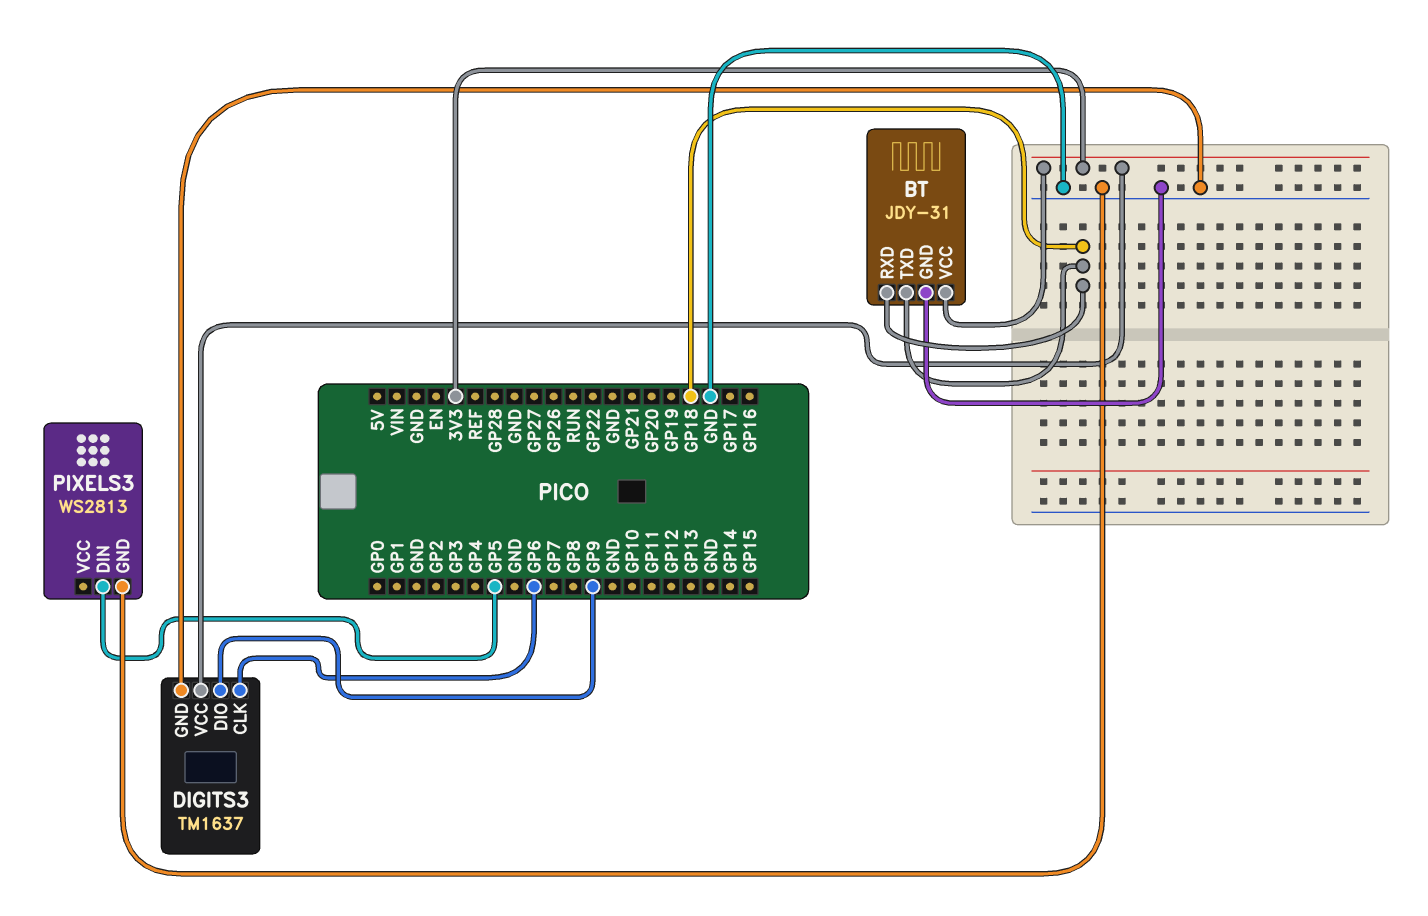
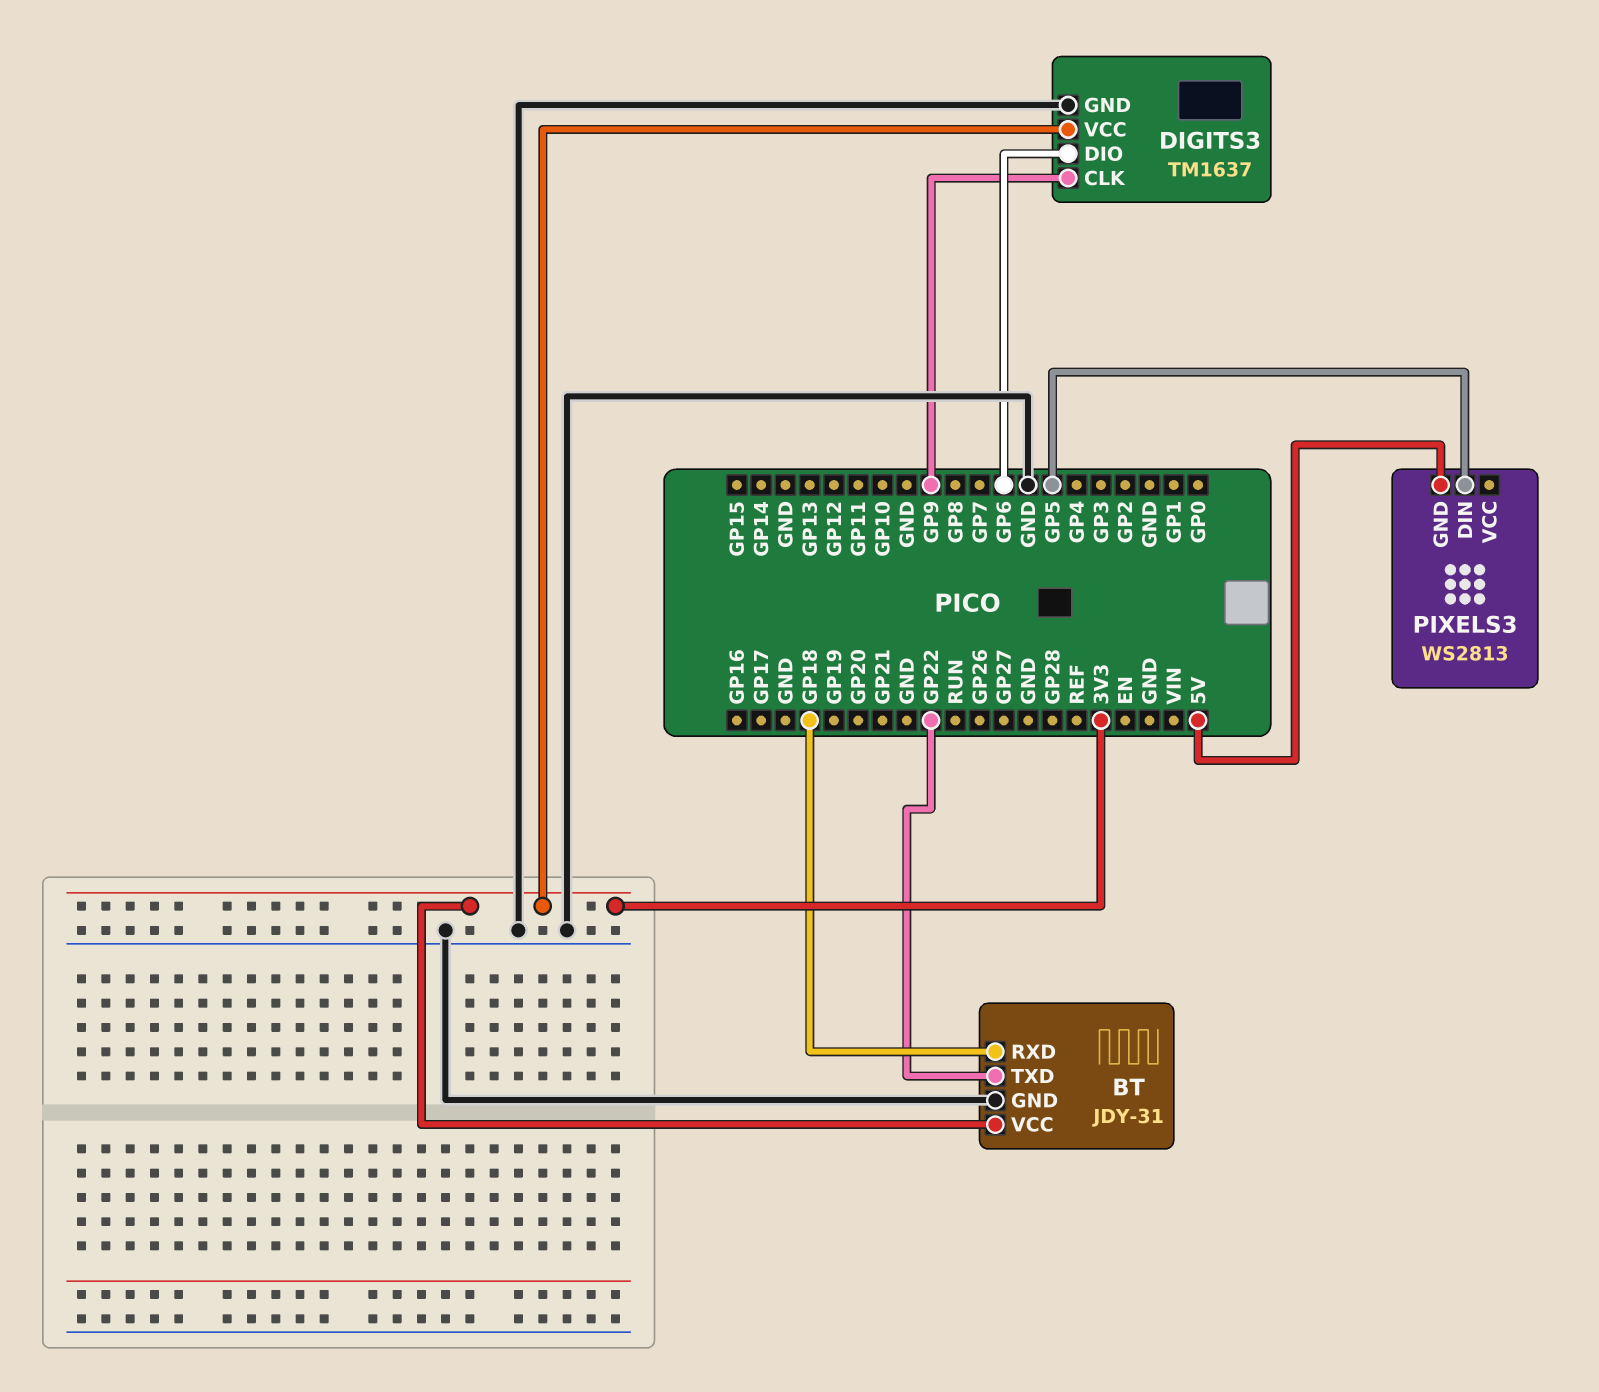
BT pin TXD: GP18 -> GP22
DIGITS3 pin CLK: GP6 -> GP9
DIGITS3 pin DIO: GP9 -> GP6
PIXELS3 pin GND: GND -> 5V

